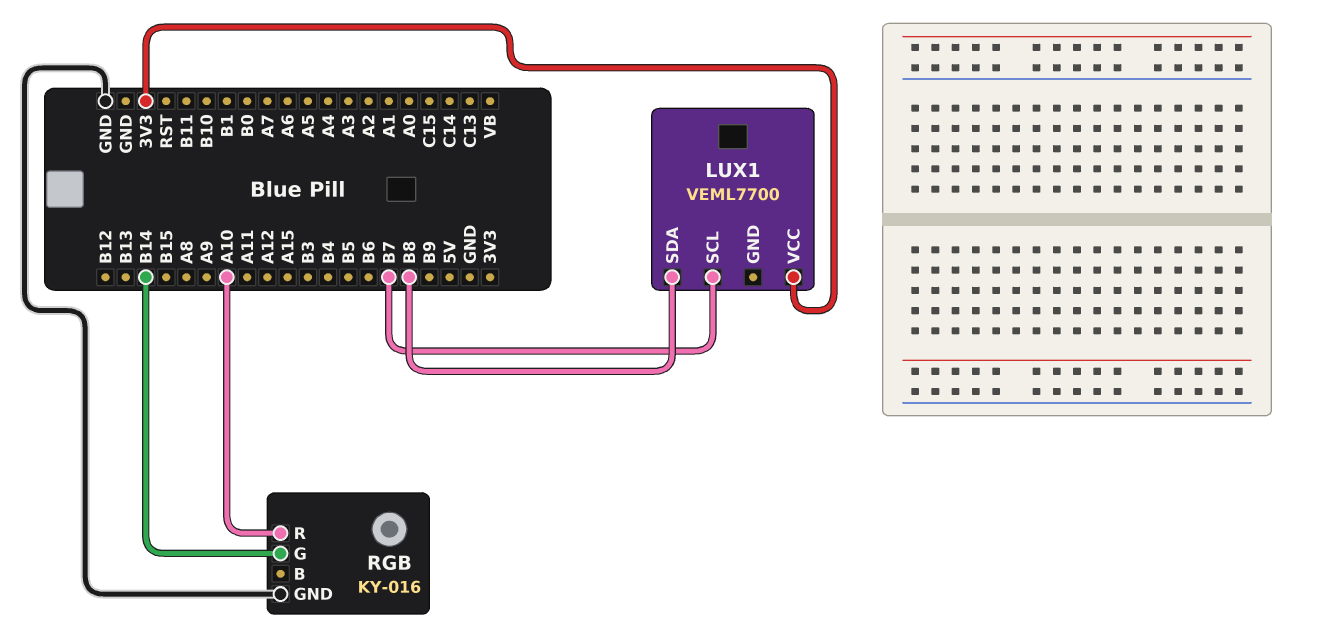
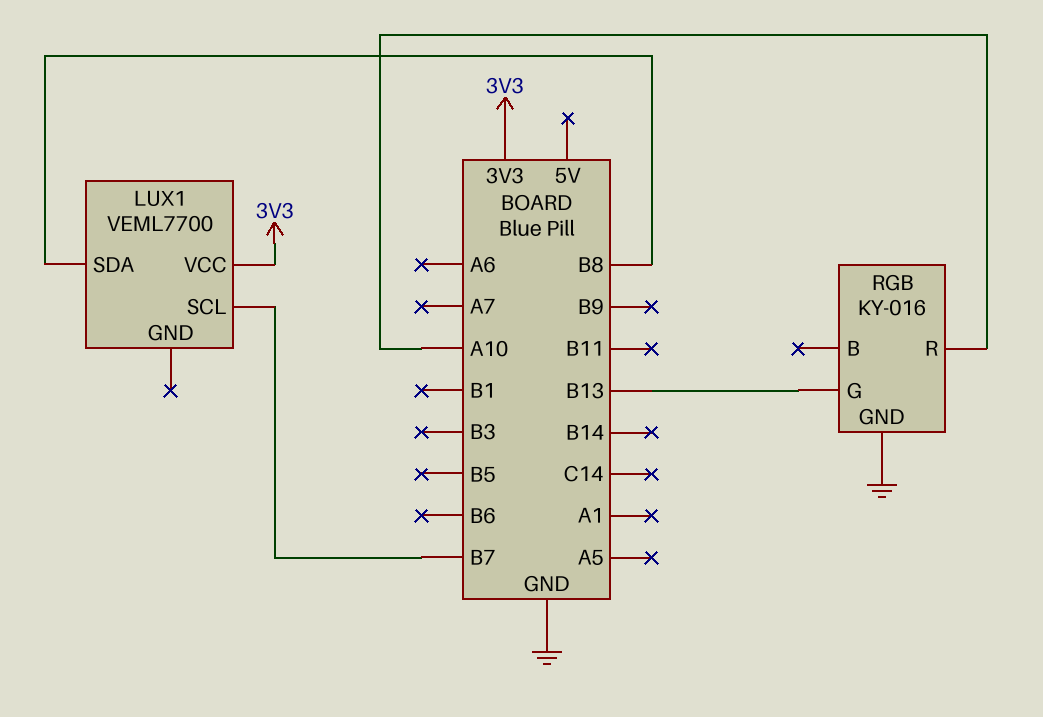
RGB pin G: B14 -> B13

